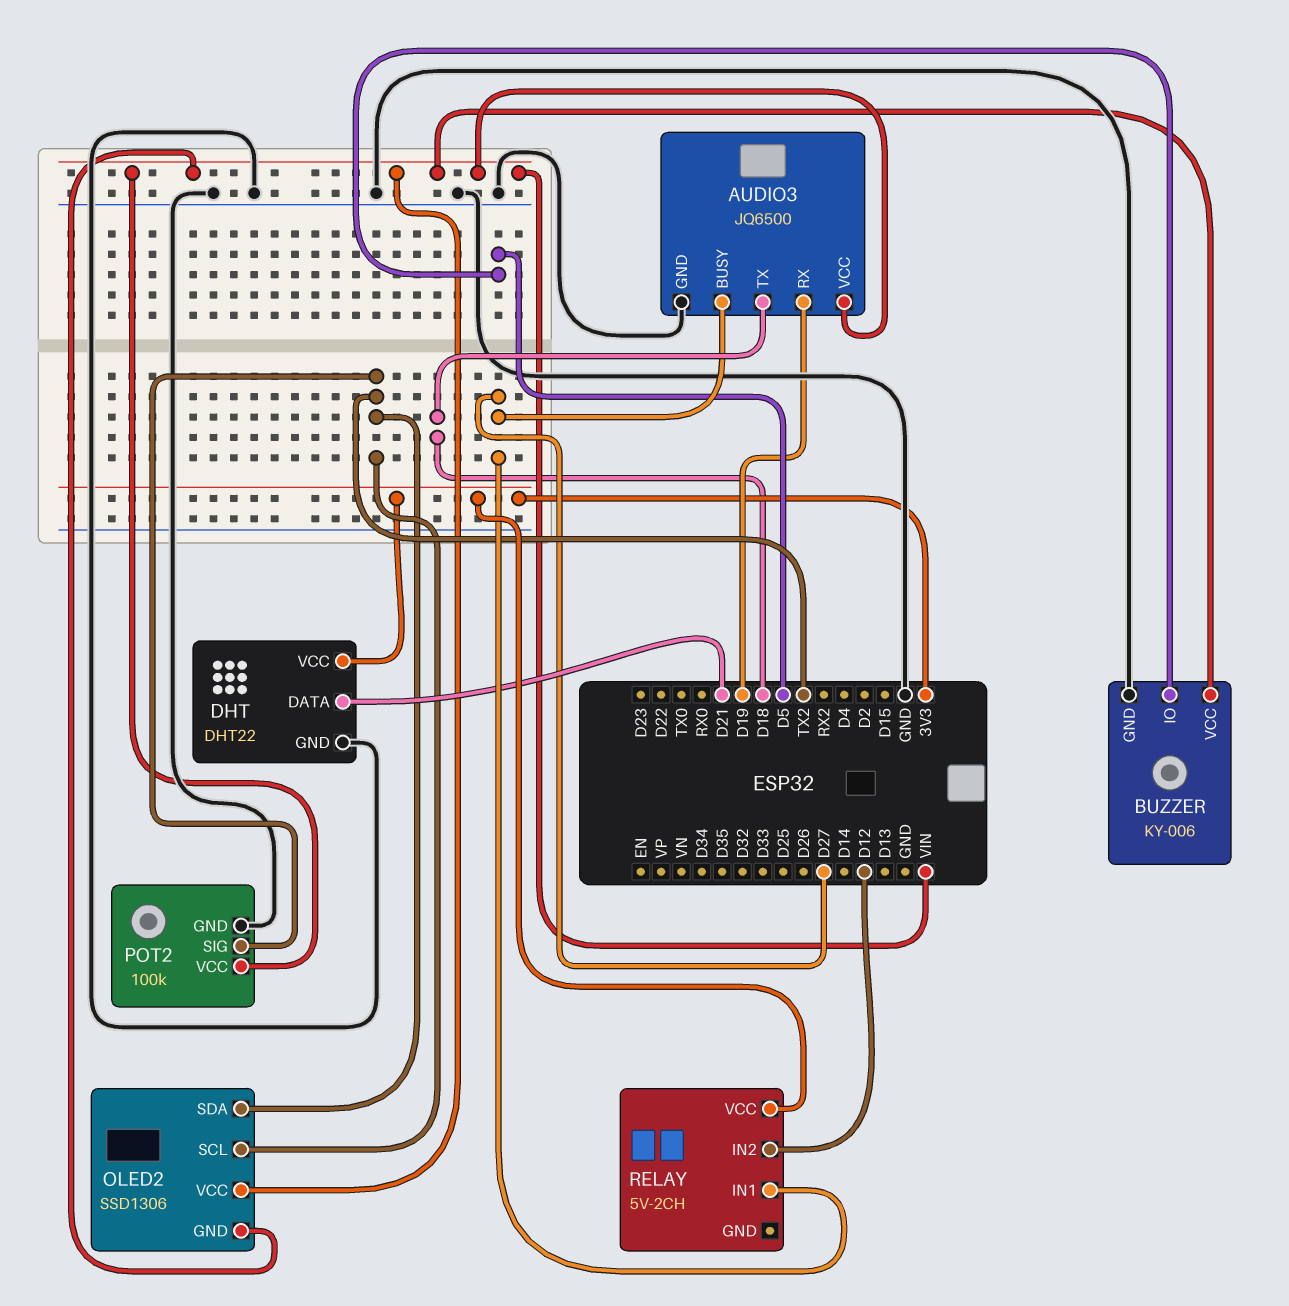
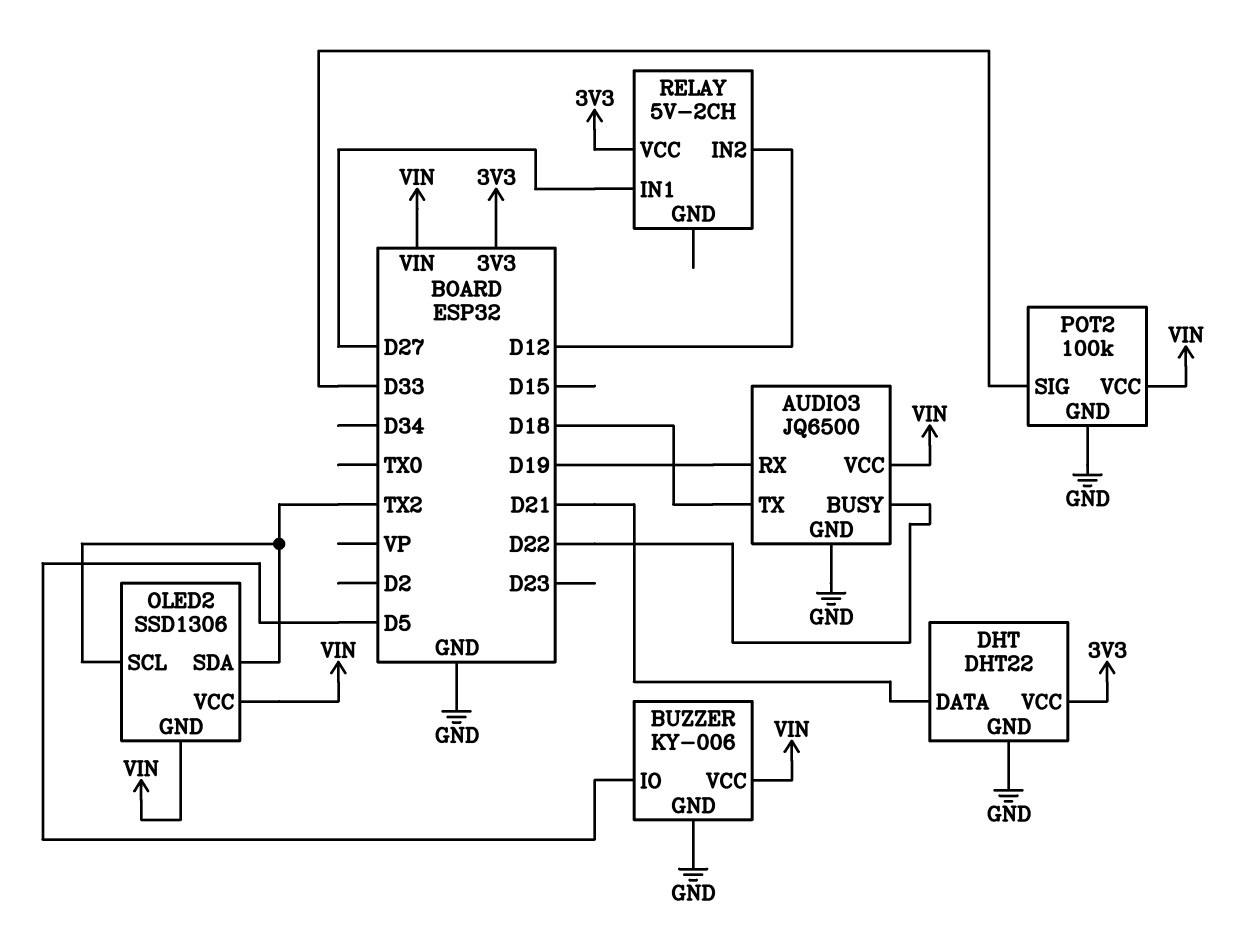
AUDIO3 pin BUSY: D27 -> D22
POT2 pin SIG: TX2 -> D33

